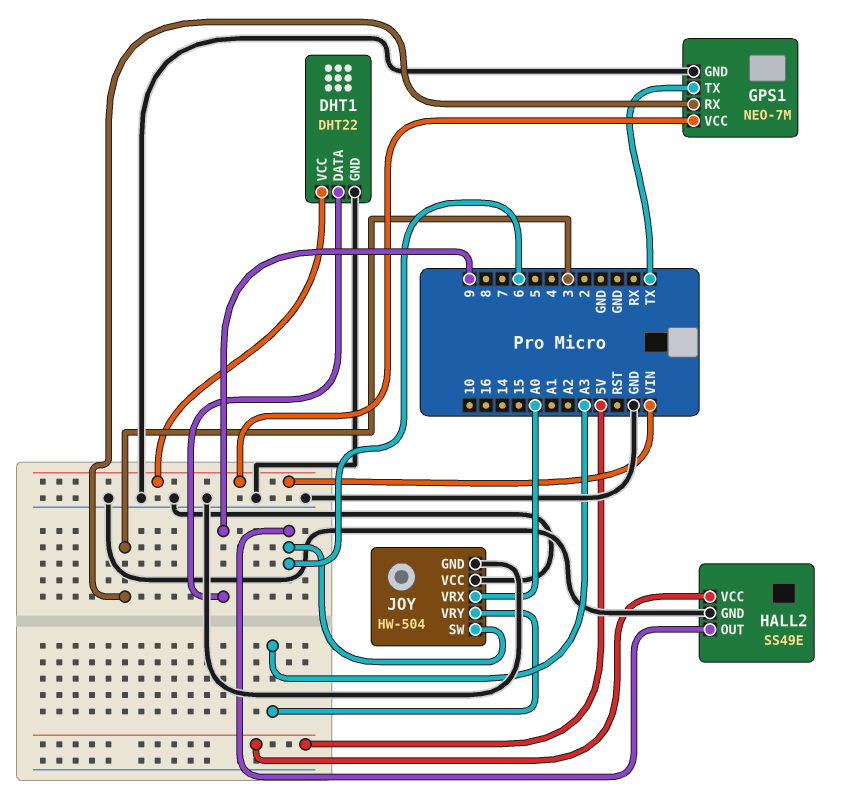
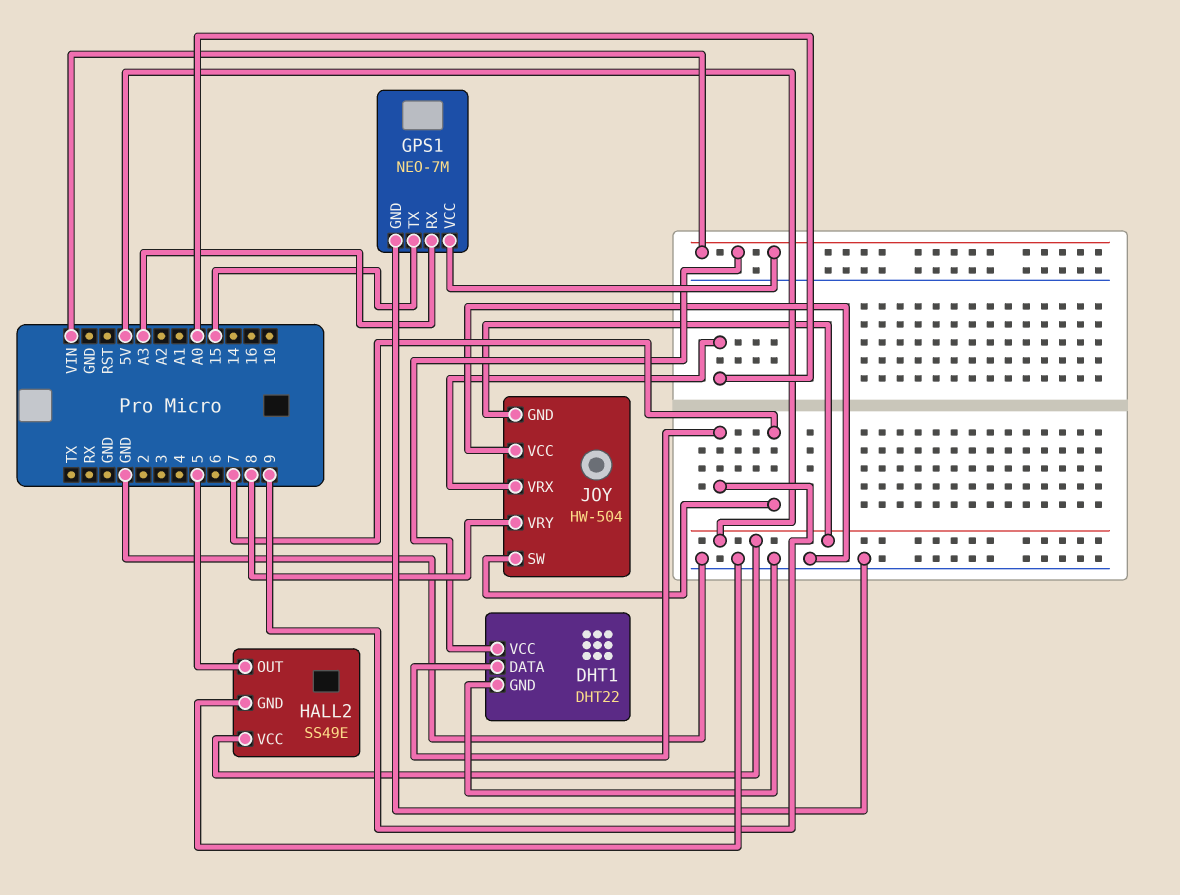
GPS1 pin RX: 3 -> A3
GPS1 pin TX: TX -> 15
HALL2 pin OUT: 6 -> 5
JOY pin GND: GND -> 5V
JOY pin SW: 6 -> 7
JOY pin VRY: A3 -> 8

